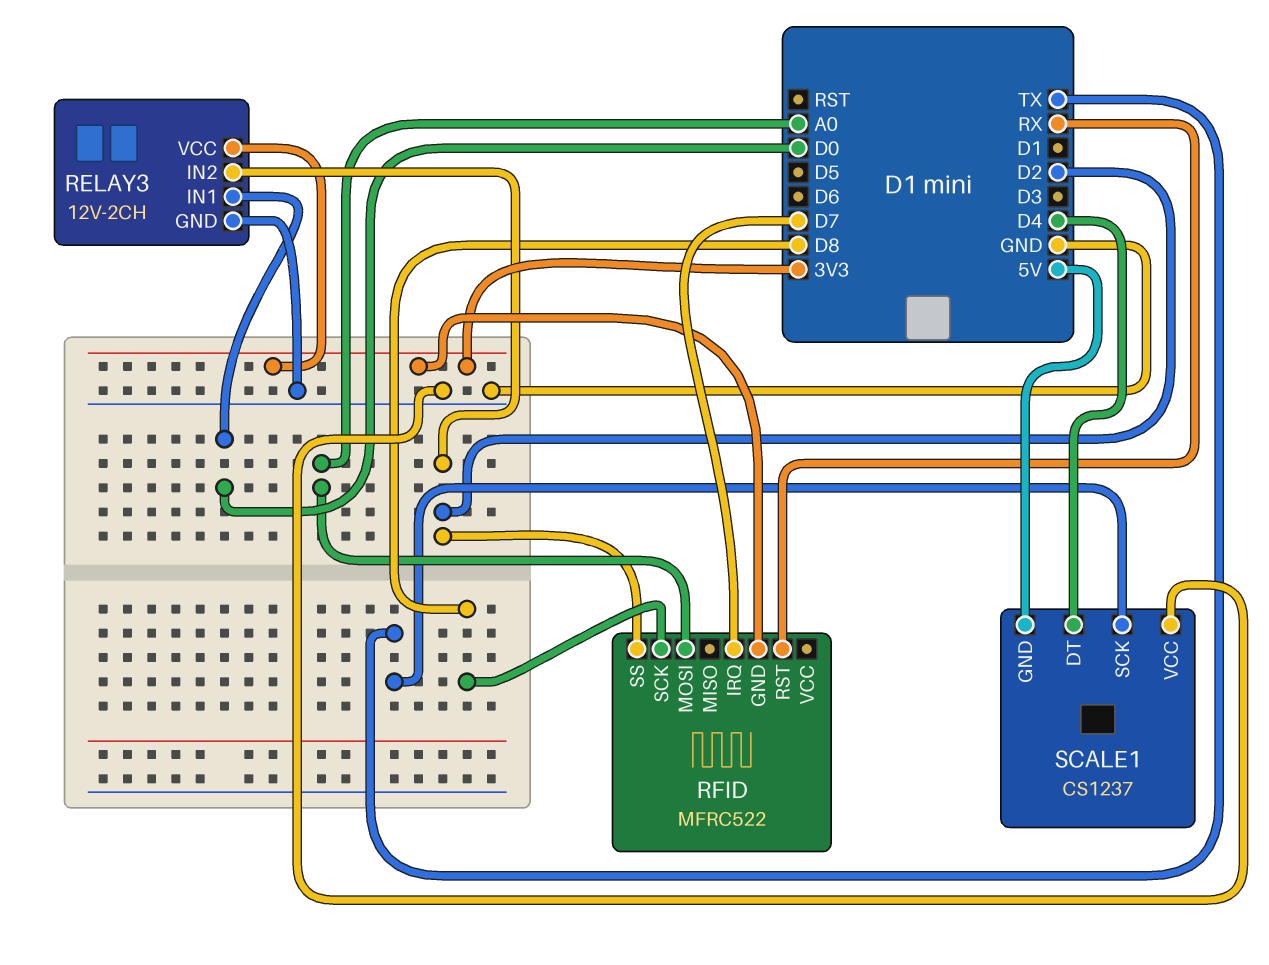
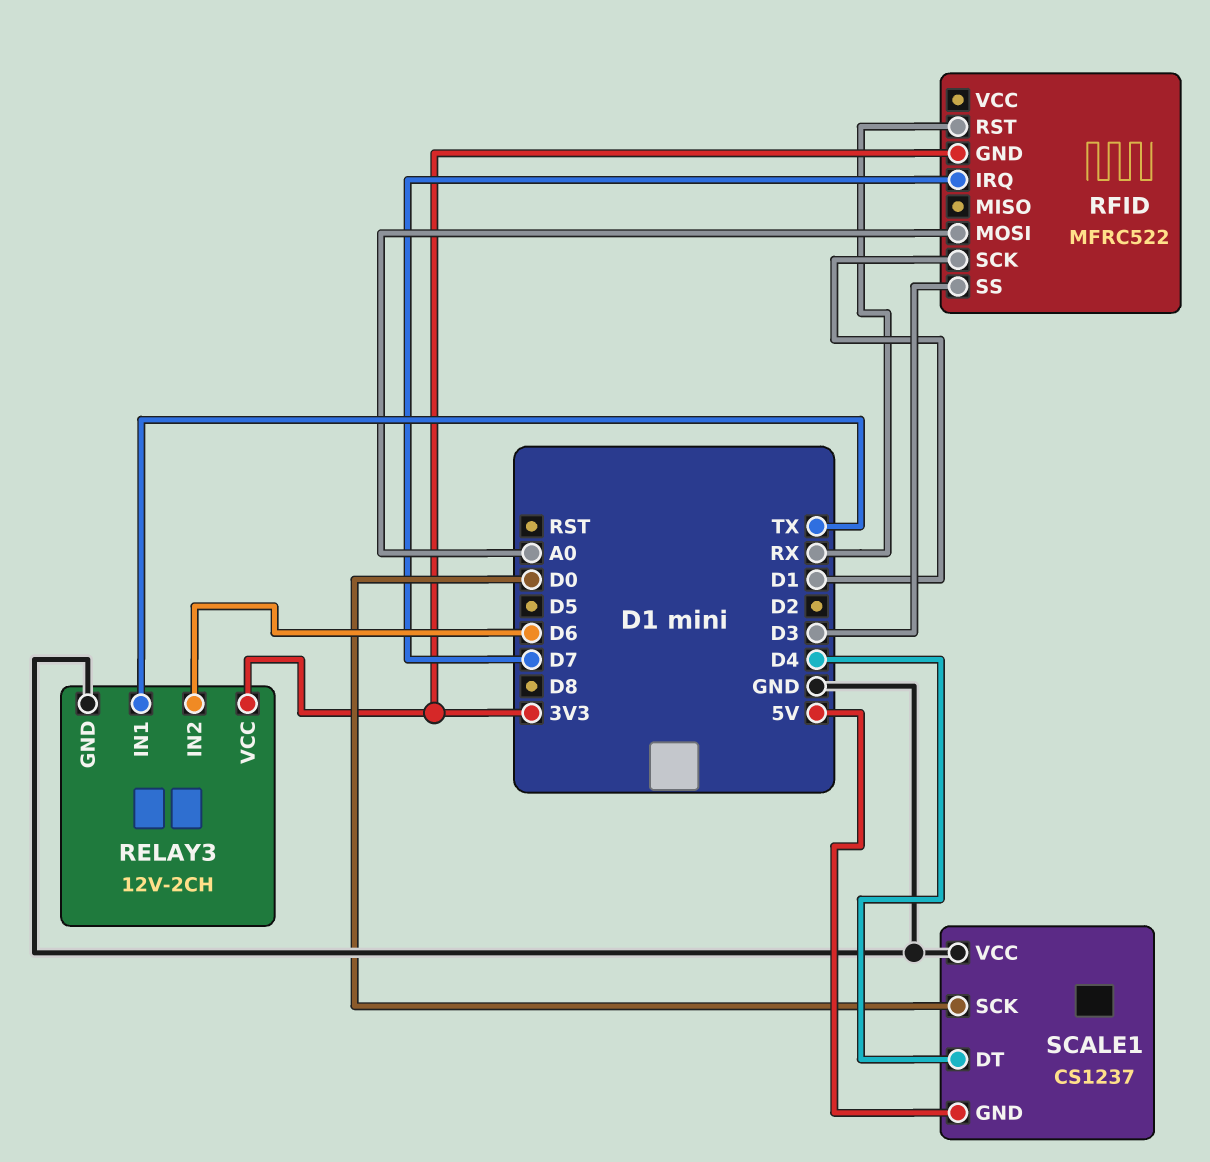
RELAY3 pin IN1: D0 -> TX
RELAY3 pin IN2: D2 -> D6
RFID pin SCK: D8 -> D1
RFID pin SS: D2 -> D3
SCALE1 pin SCK: TX -> D0

